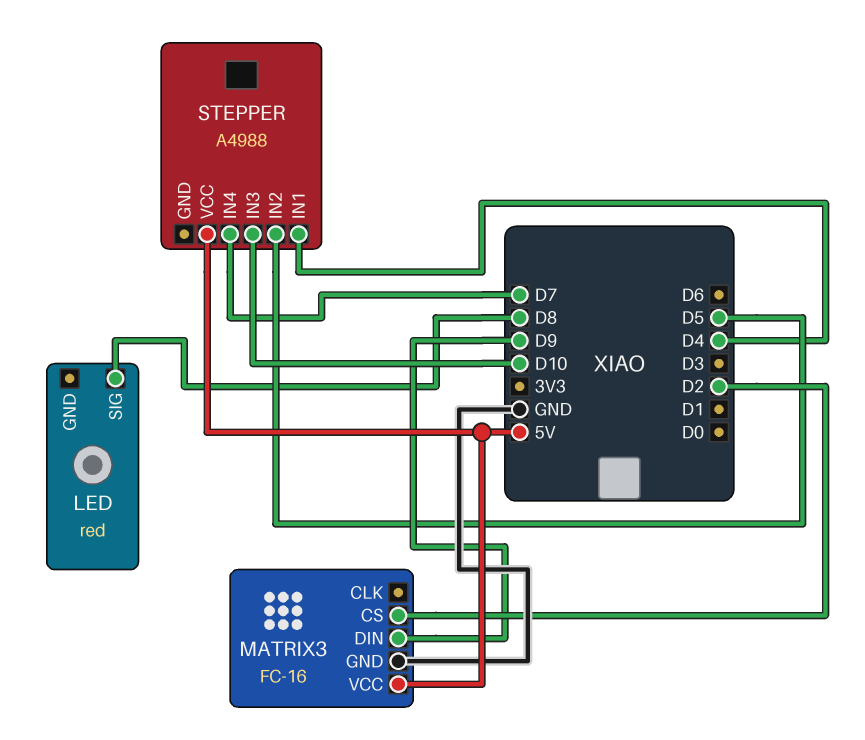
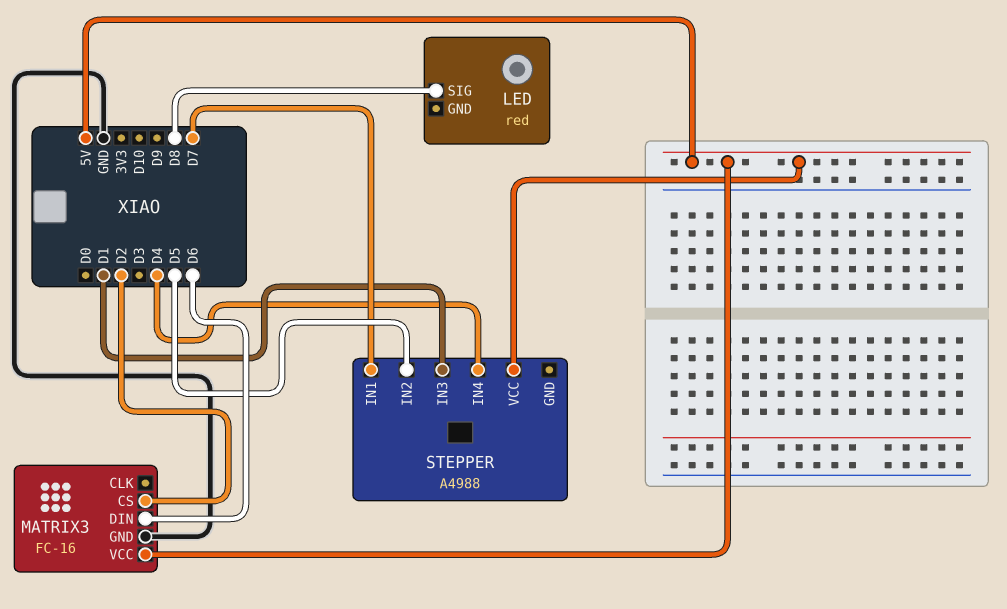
MATRIX3 pin DIN: D9 -> D6
STEPPER pin IN1: D4 -> D7
STEPPER pin IN3: D10 -> D1
STEPPER pin IN4: D7 -> D4

